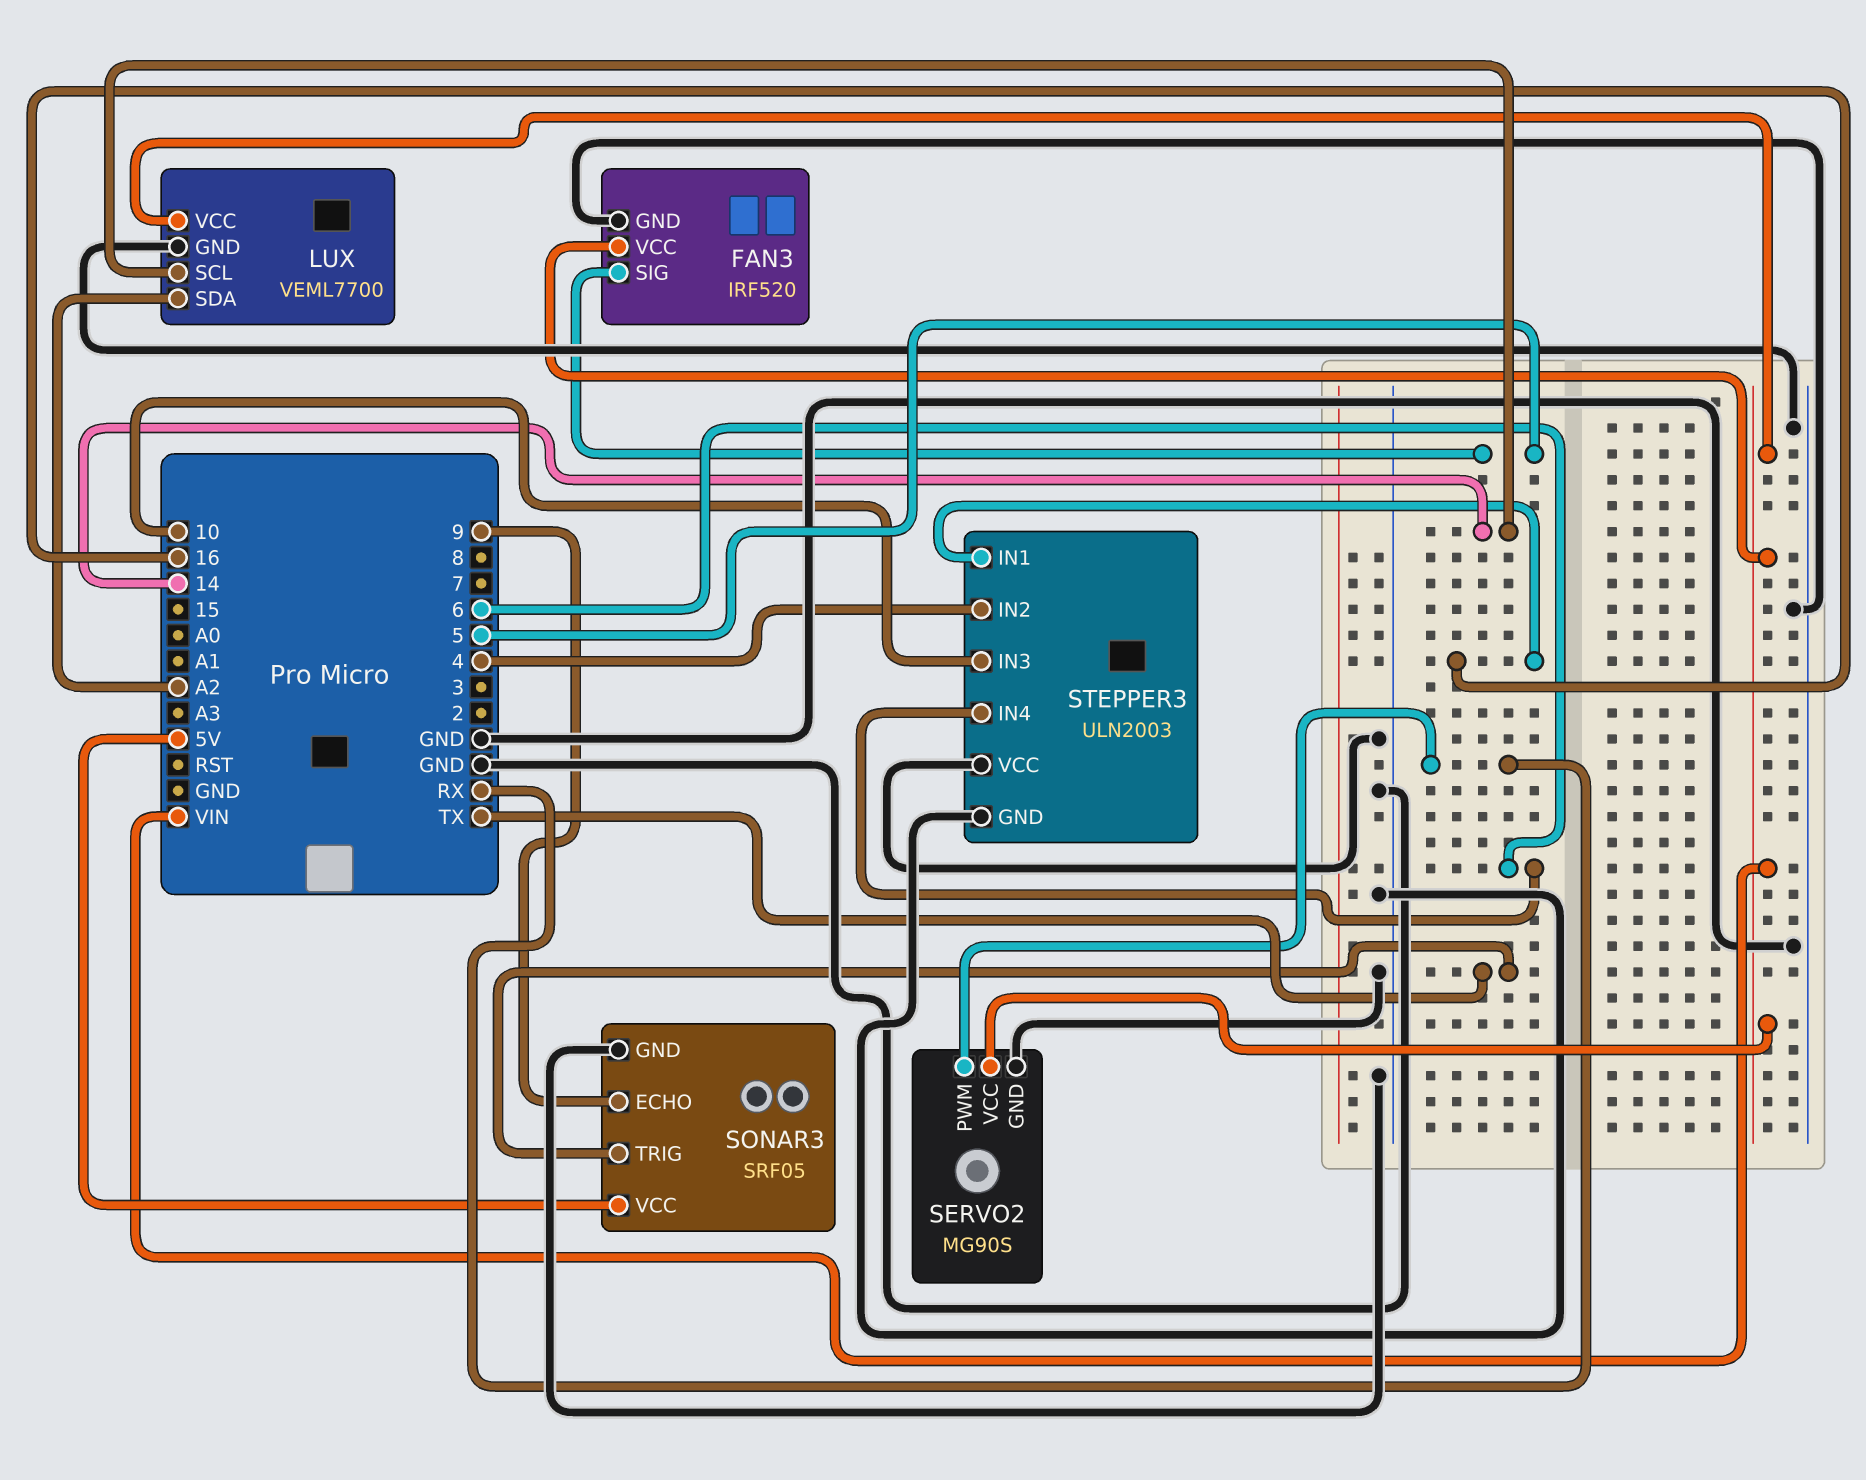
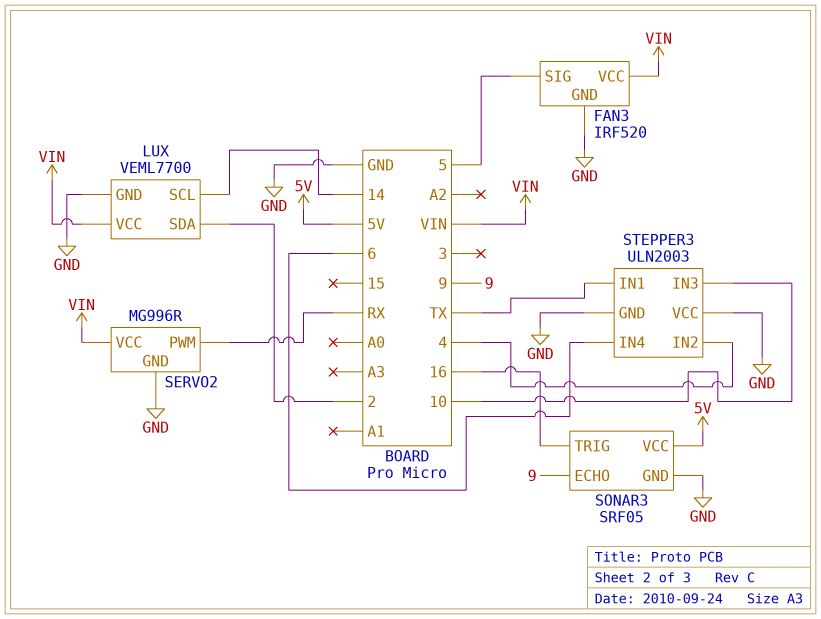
LUX pin SDA: A2 -> 2
SERVO2: MG90S -> MG996R
SONAR3 pin TRIG: TX -> 16
STEPPER3 pin IN1: 16 -> TX

